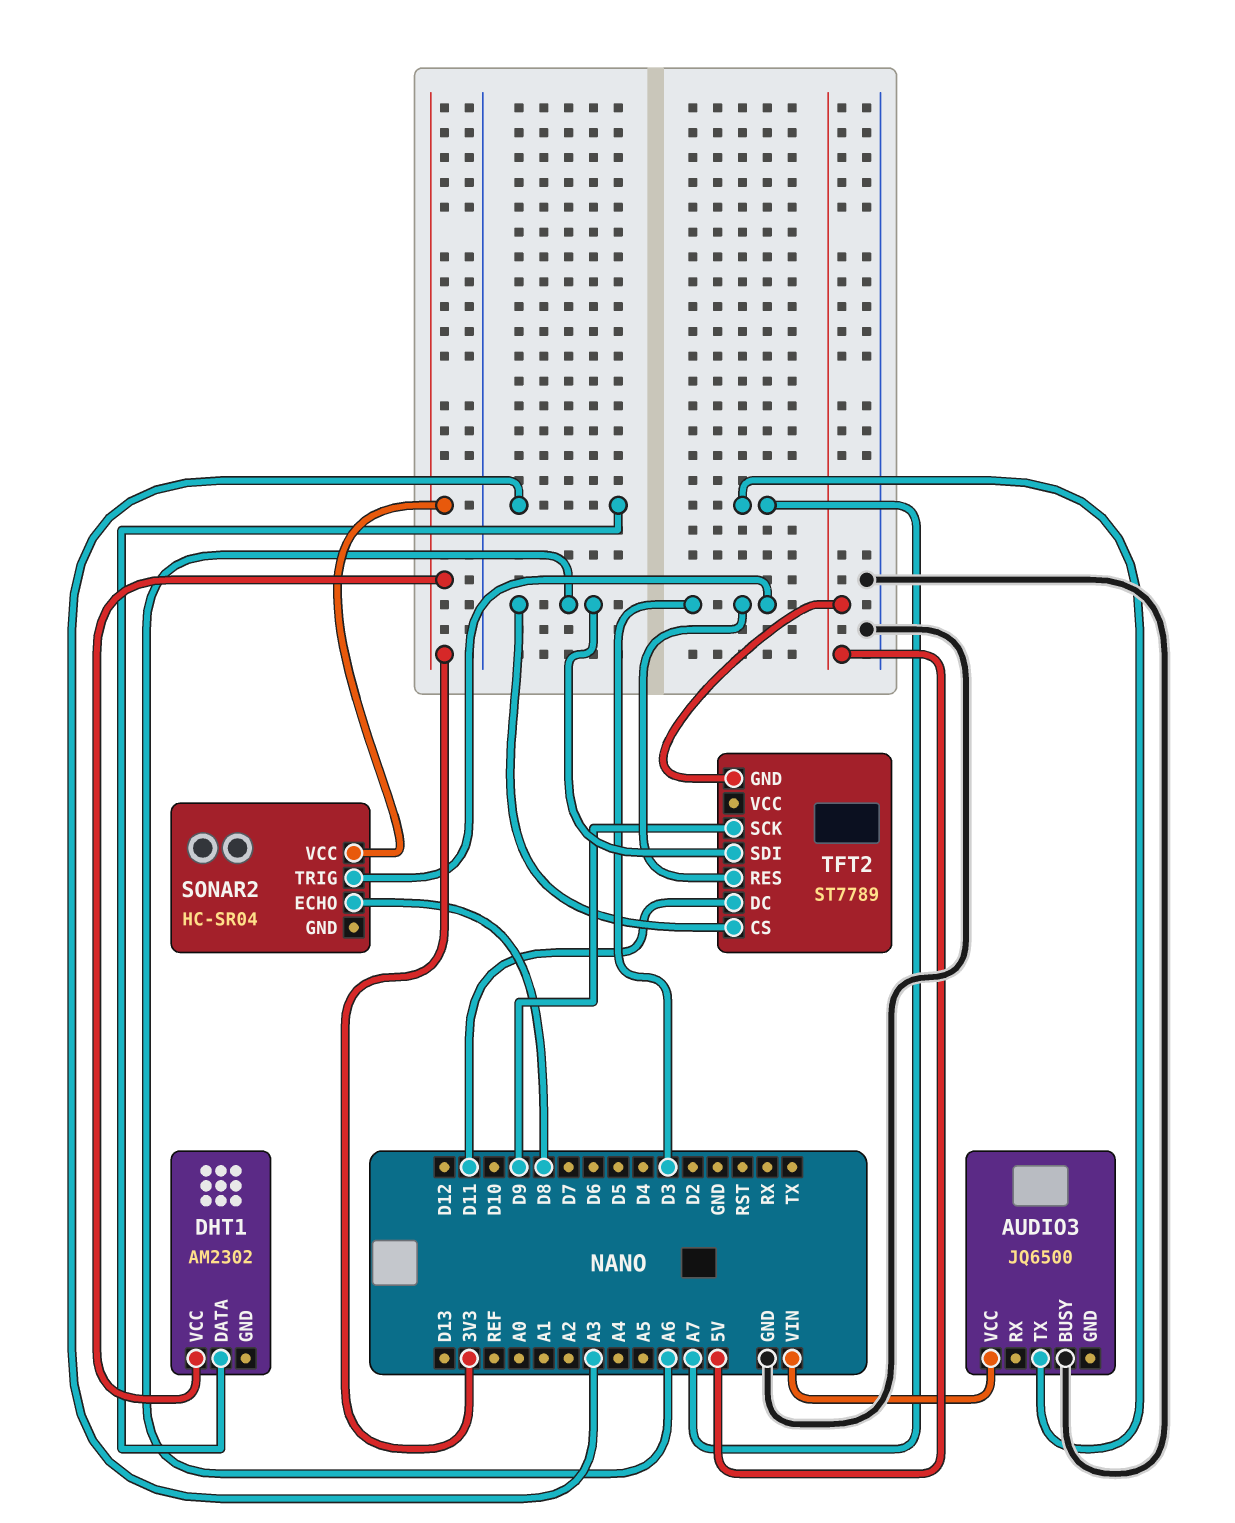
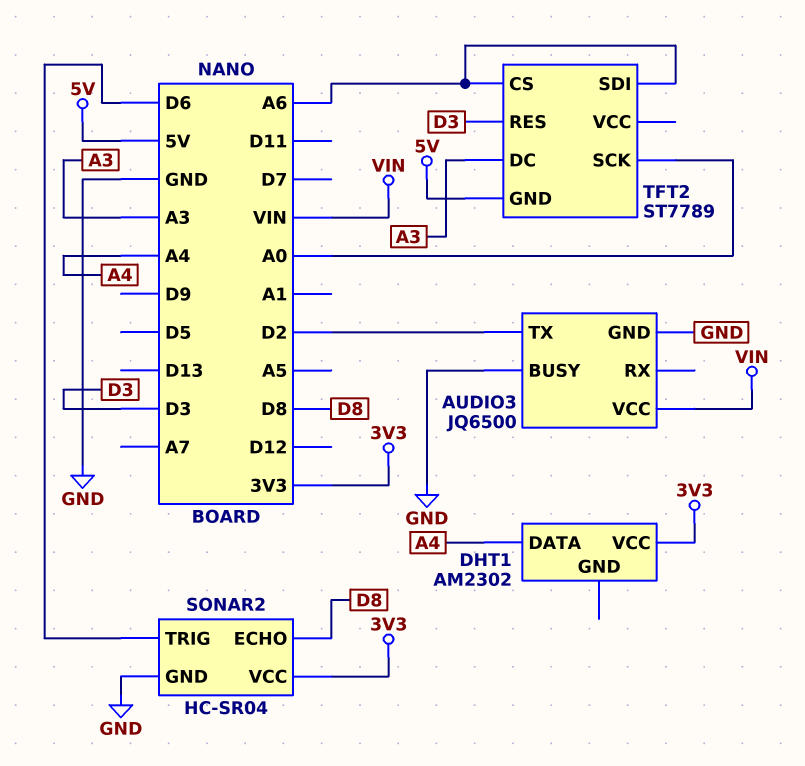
AUDIO3 pin GND: none -> GND
AUDIO3 pin TX: A7 -> D2
DHT1 pin DATA: A3 -> A4
SONAR2 pin GND: none -> GND
SONAR2 pin TRIG: D3 -> D6
TFT2 pin DC: D11 -> A3
TFT2 pin SCK: D9 -> A0

